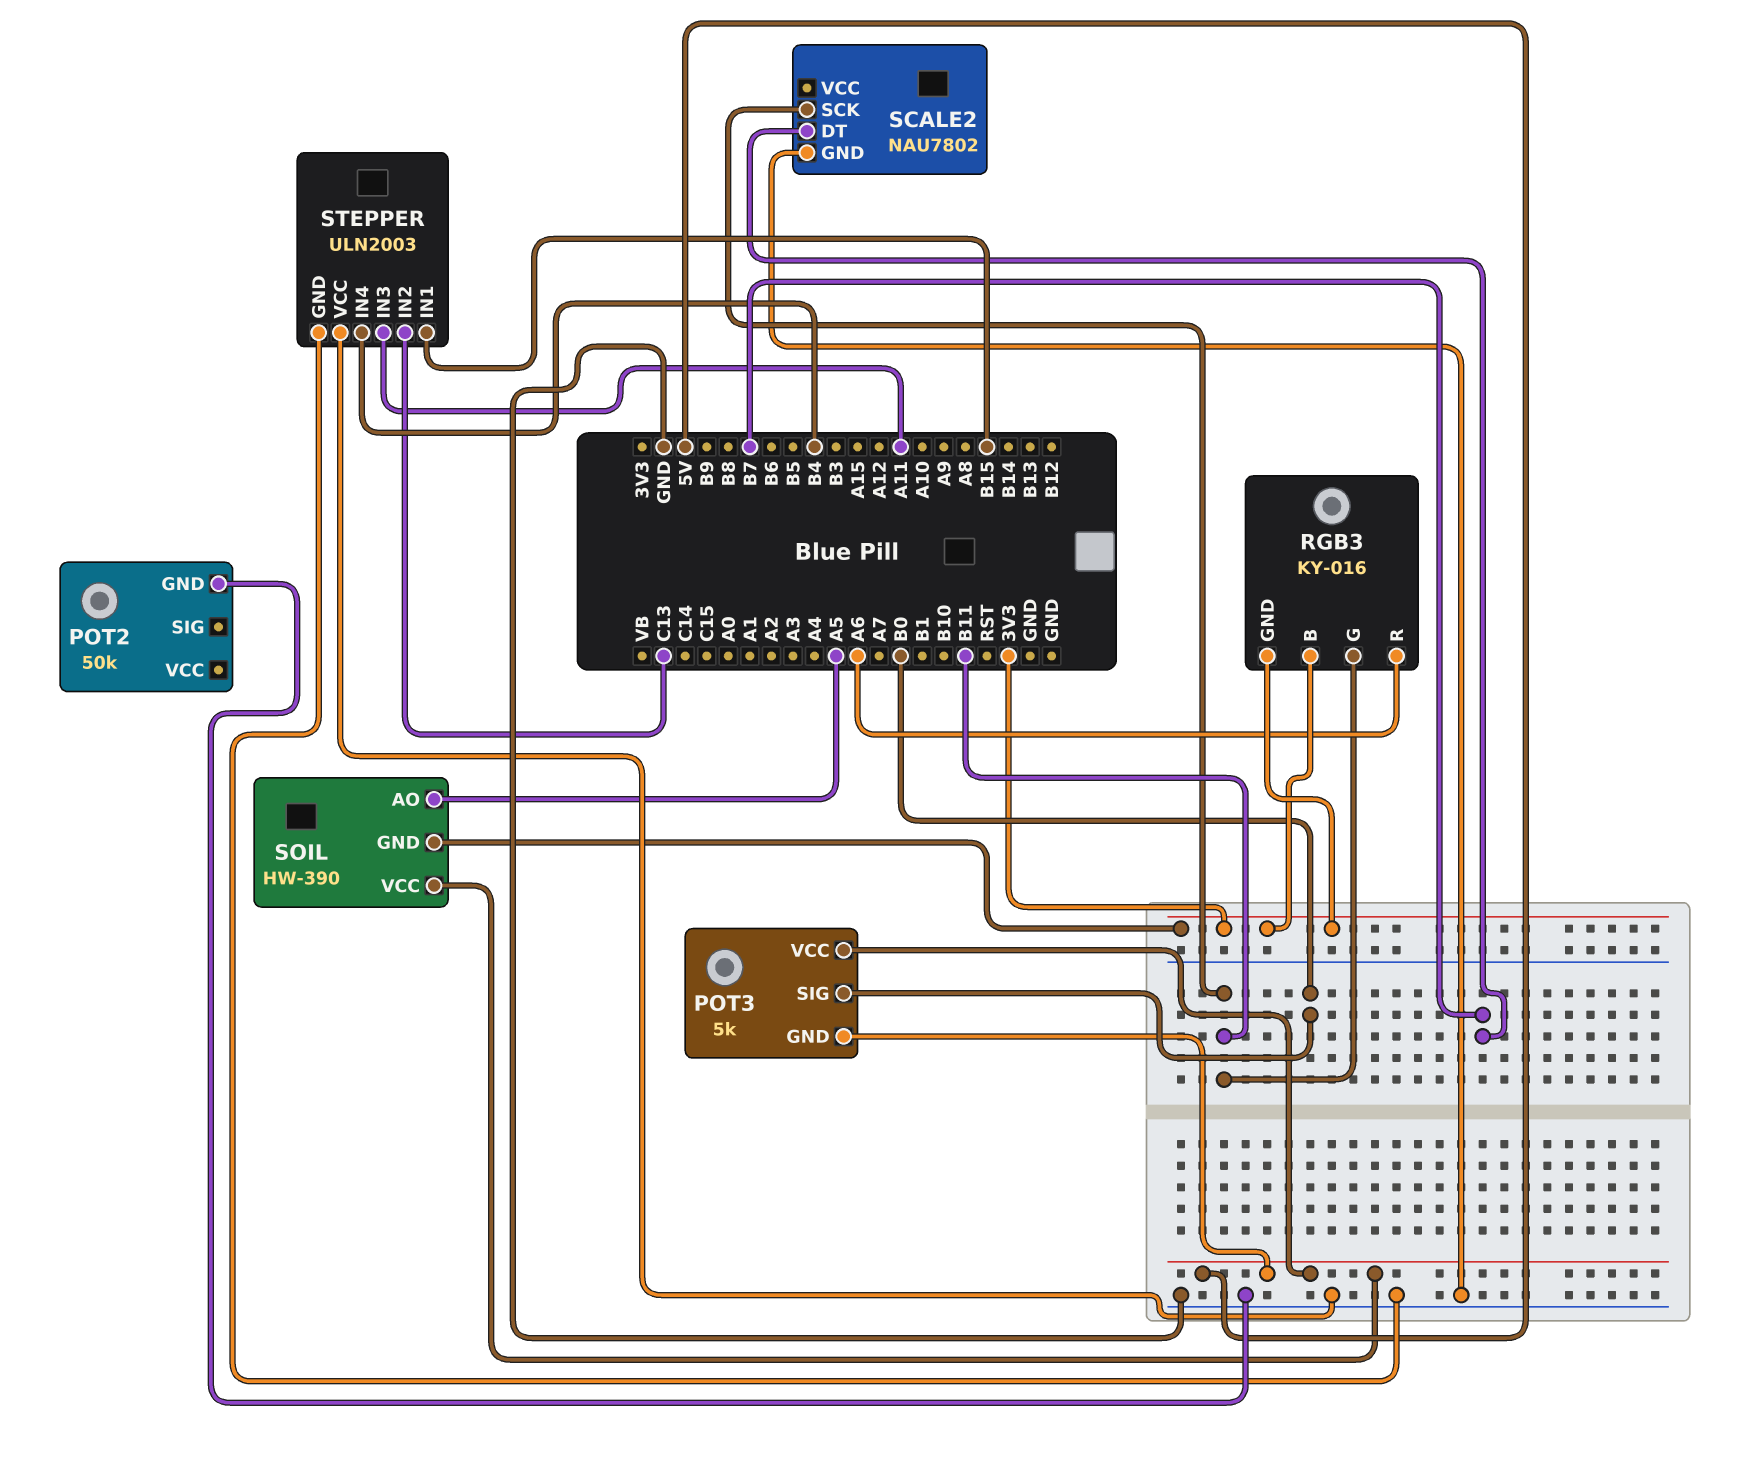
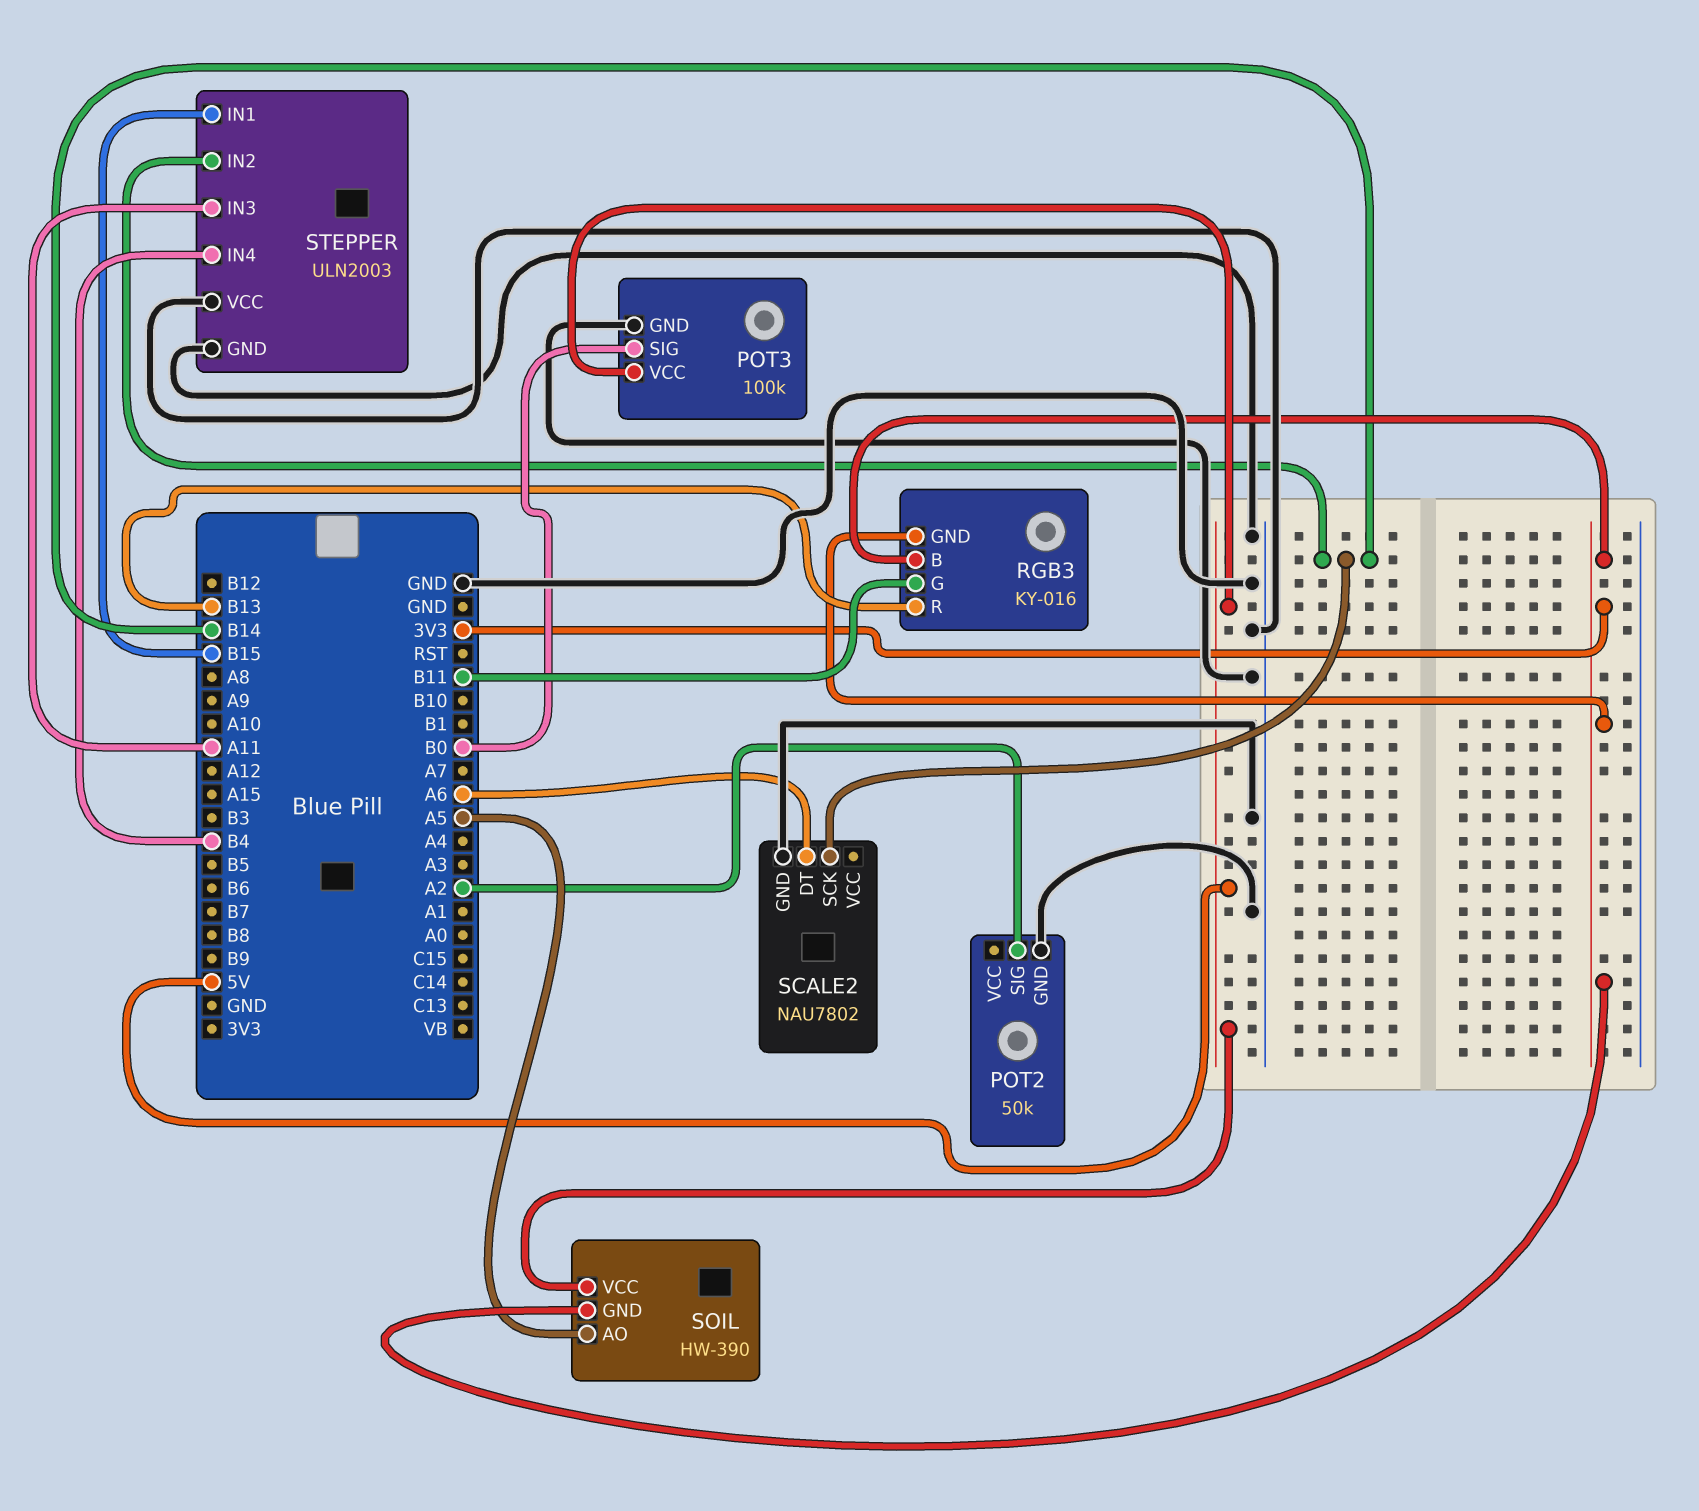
POT2 pin SIG: none -> A2
POT3: 5k -> 100k
POT3 pin GND: 5V -> GND
RGB3 pin R: A6 -> B13
SCALE2 pin DT: B7 -> A6
SCALE2 pin SCK: B11 -> B14
STEPPER pin IN2: C13 -> B14

